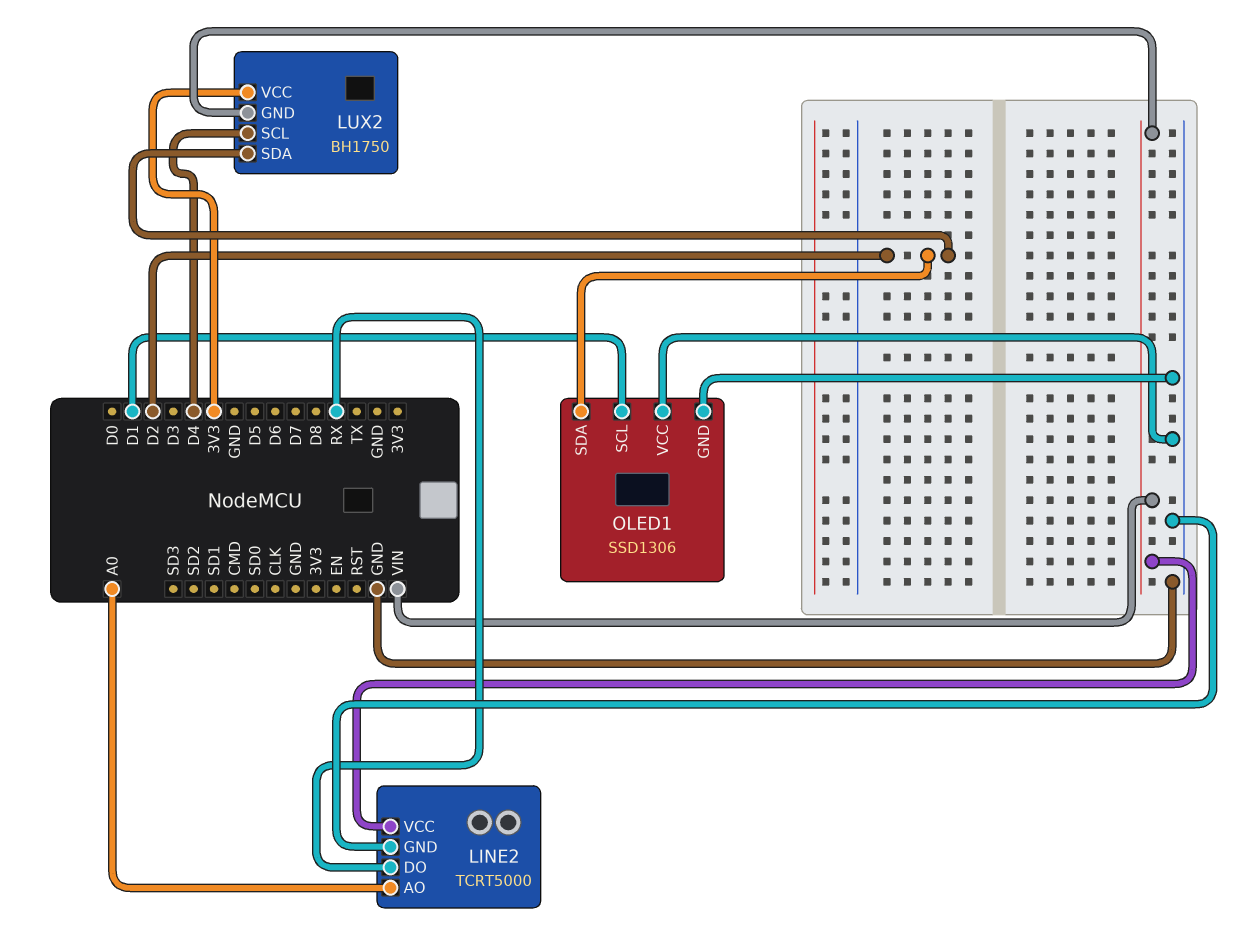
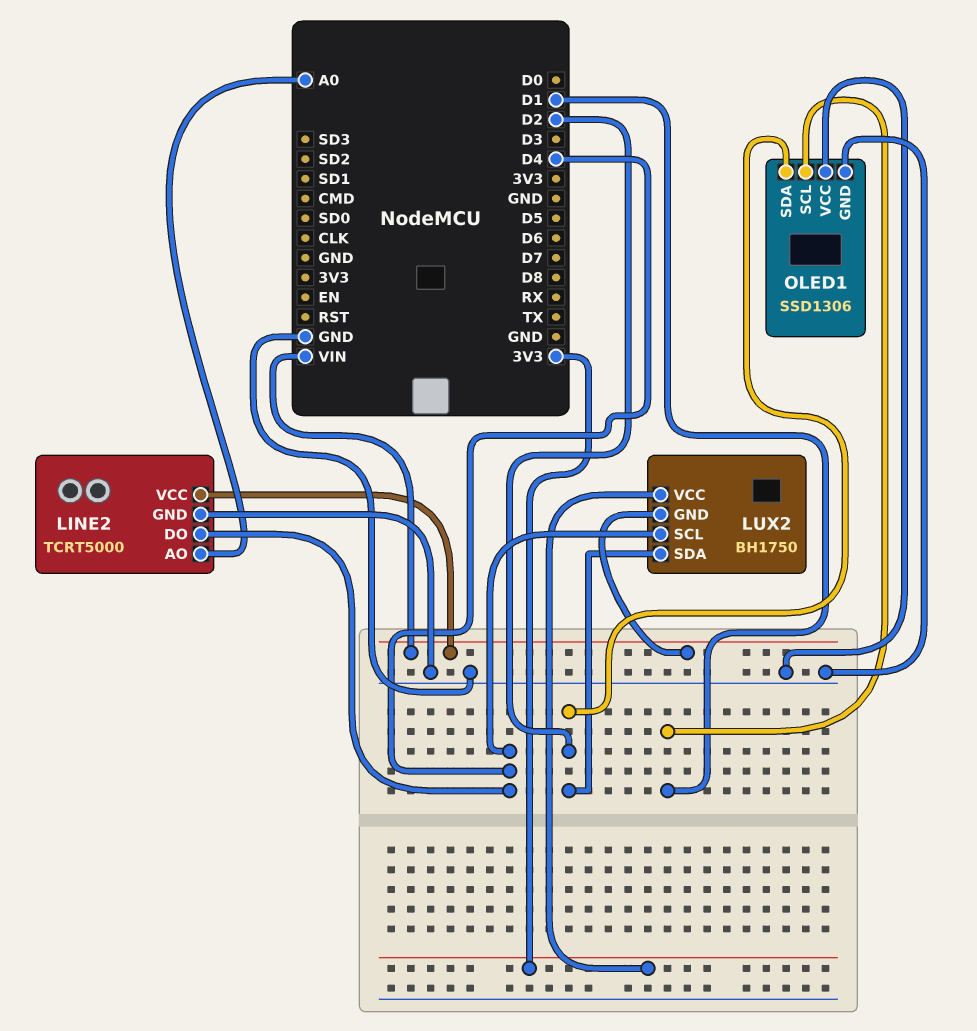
LINE2 pin DO: RX -> D4

